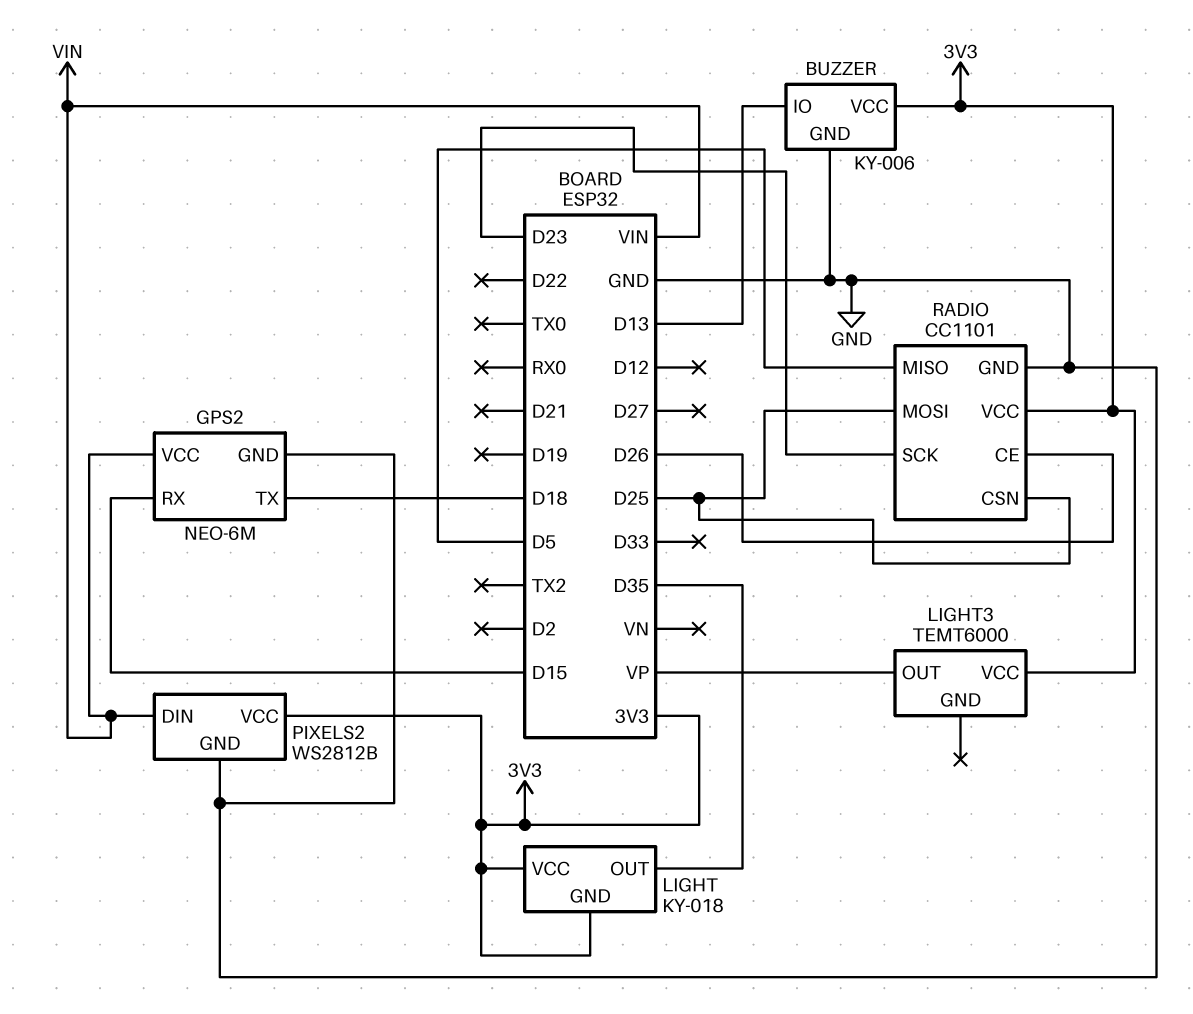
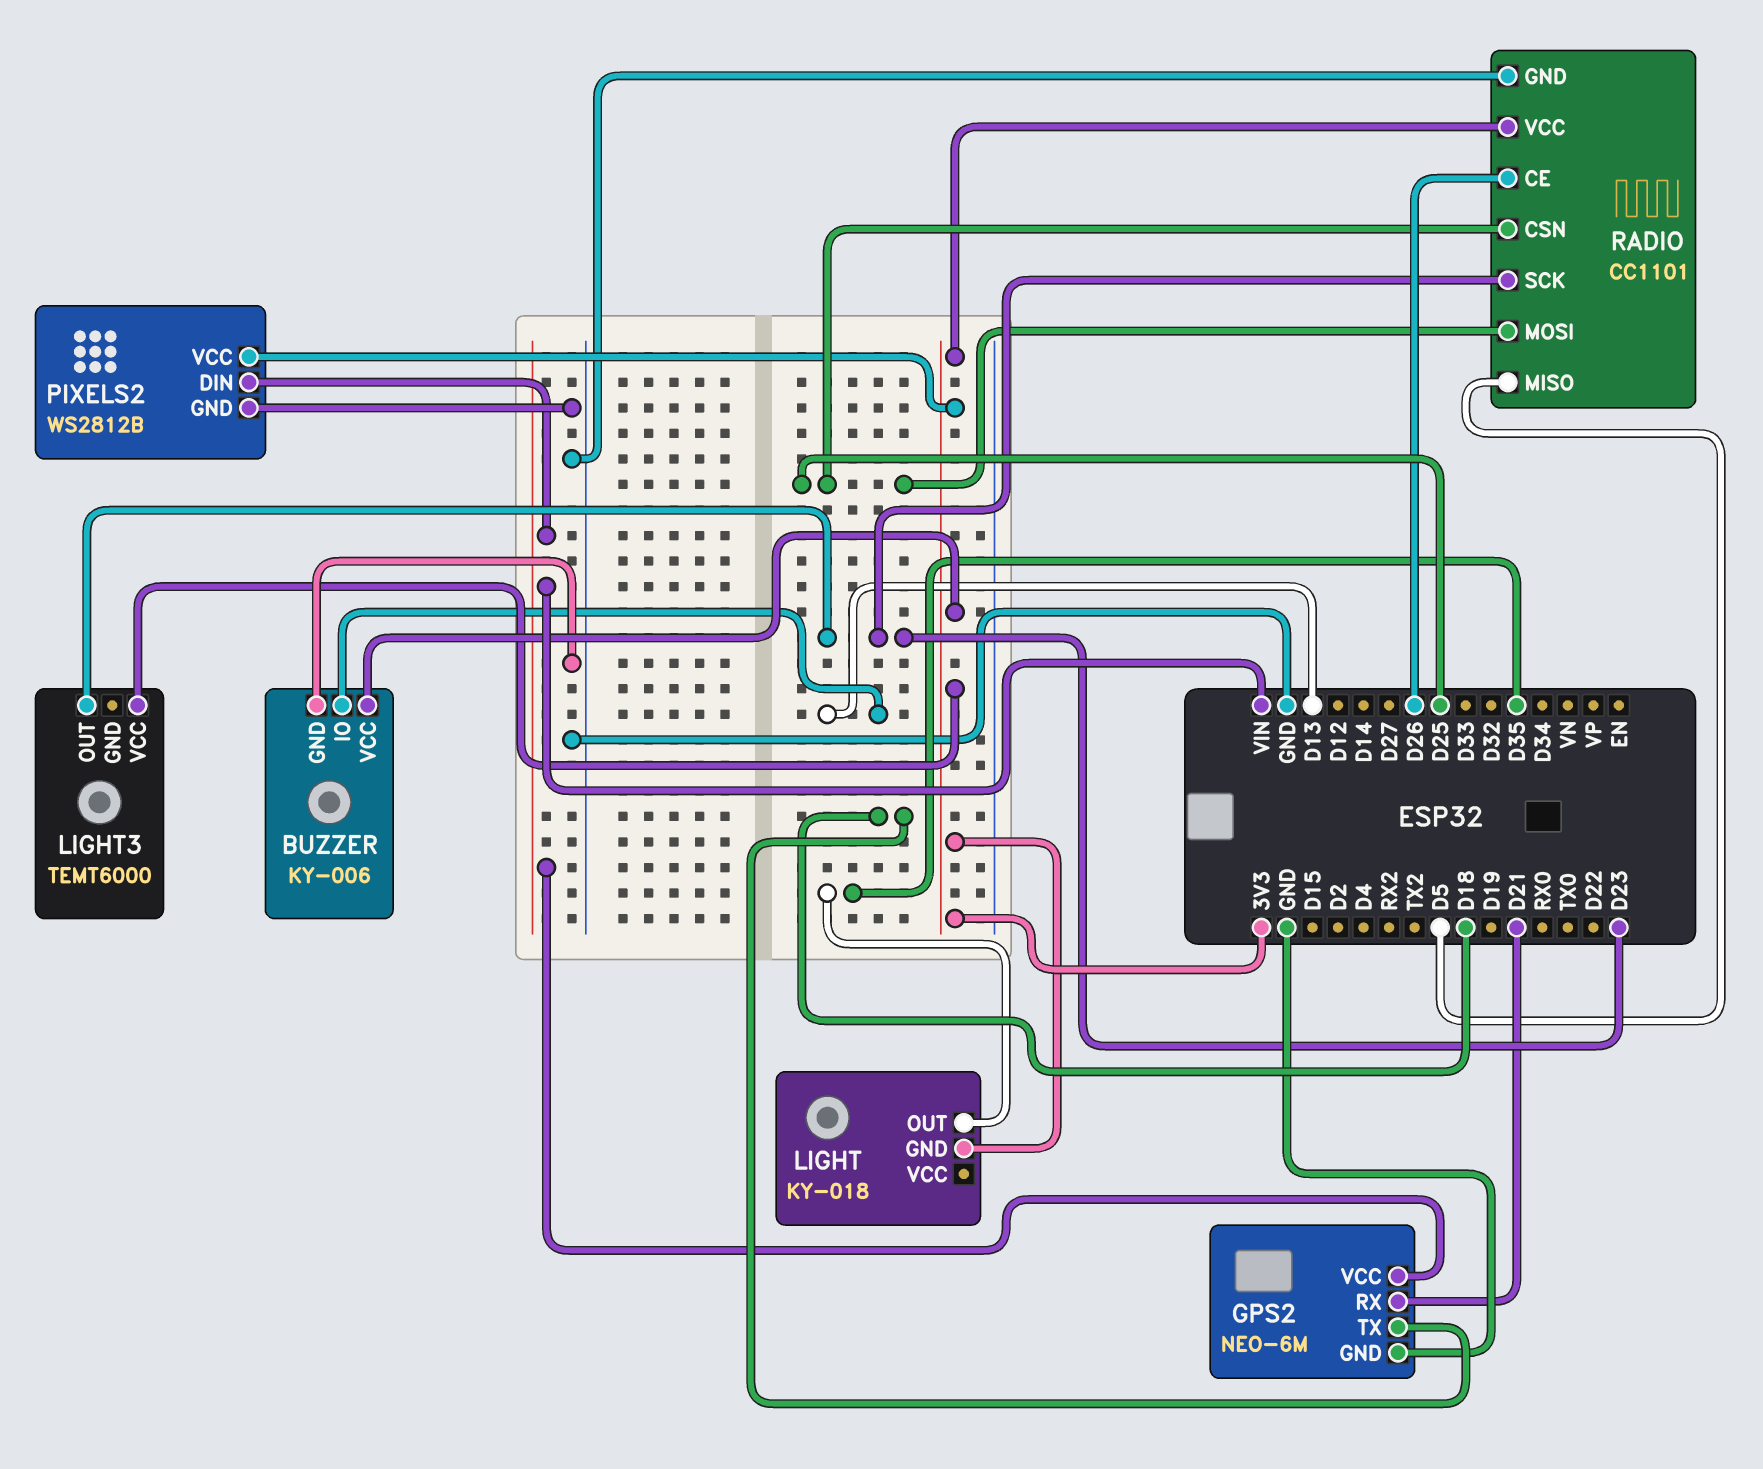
GPS2 pin RX: D15 -> D21
LIGHT pin VCC: 3V3 -> none
LIGHT3 pin OUT: VP -> D23

